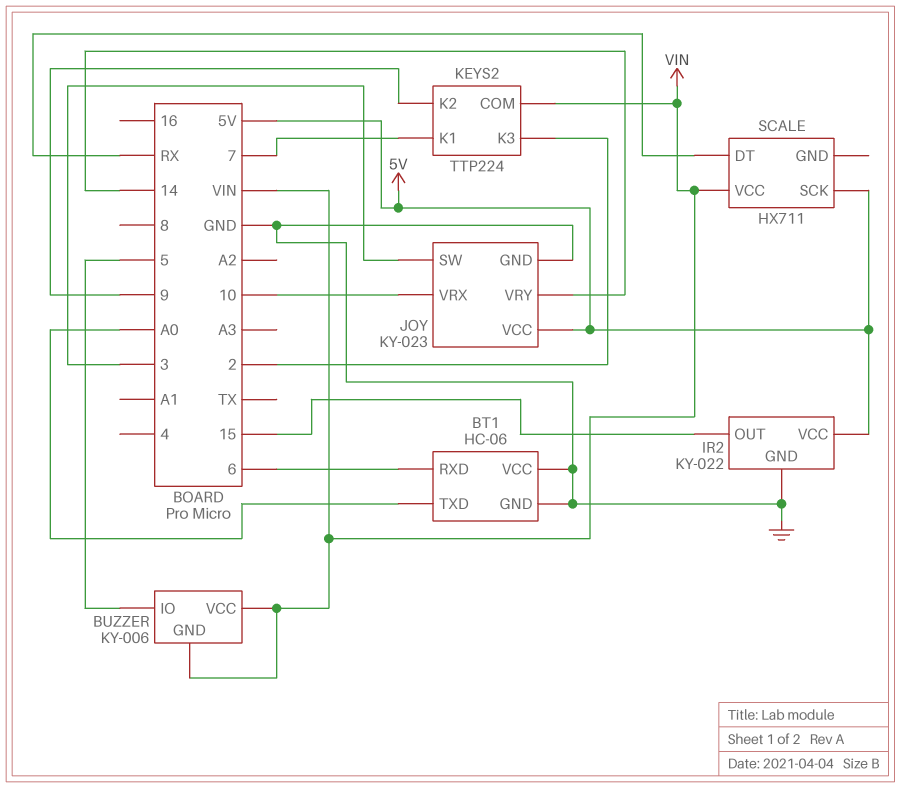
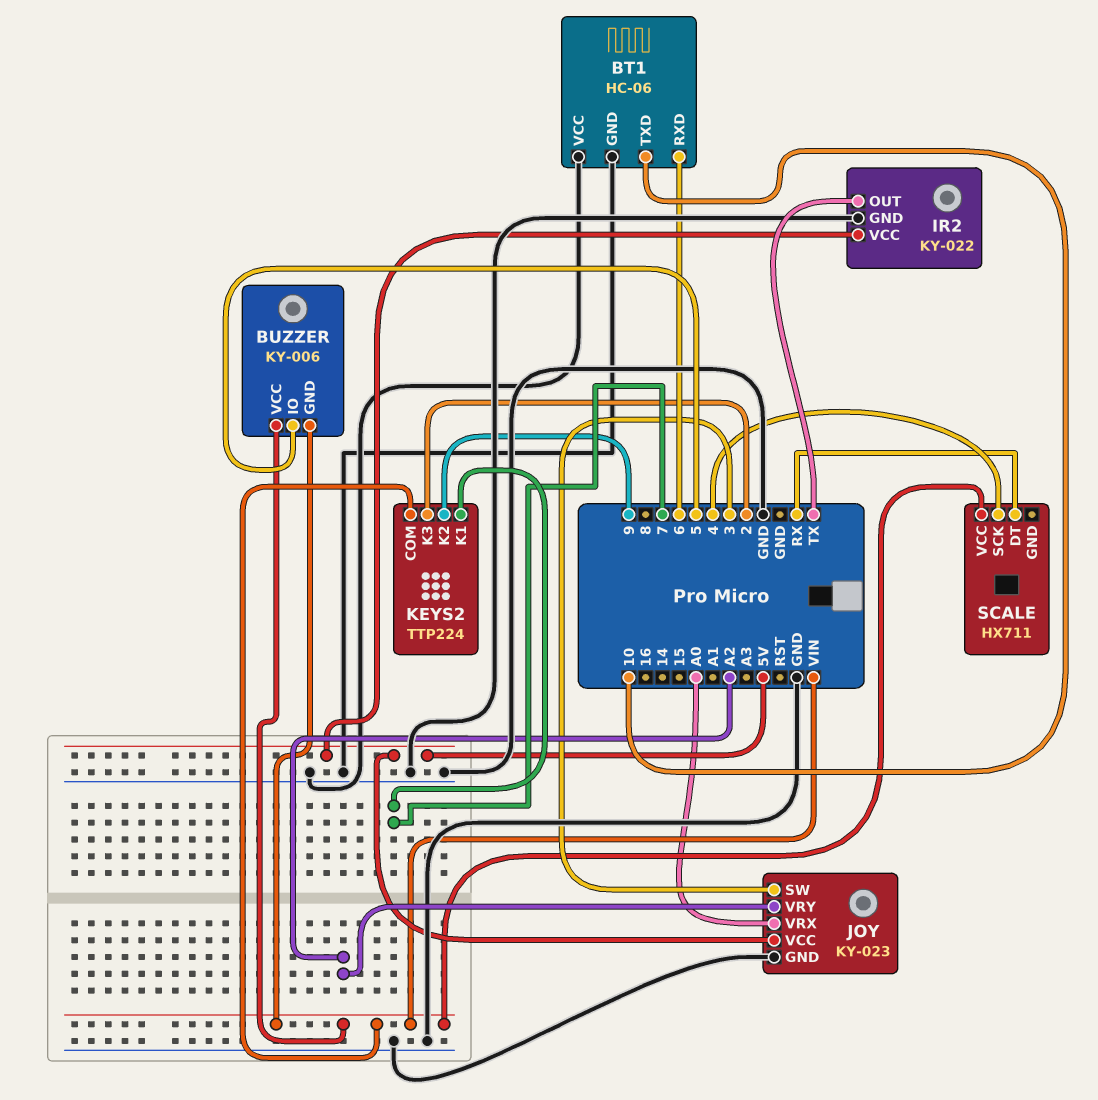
BT1 pin TXD: A0 -> 10
IR2 pin OUT: 15 -> TX
JOY pin VRX: 10 -> A0
JOY pin VRY: 14 -> A2
SCALE pin SCK: 5V -> 4

